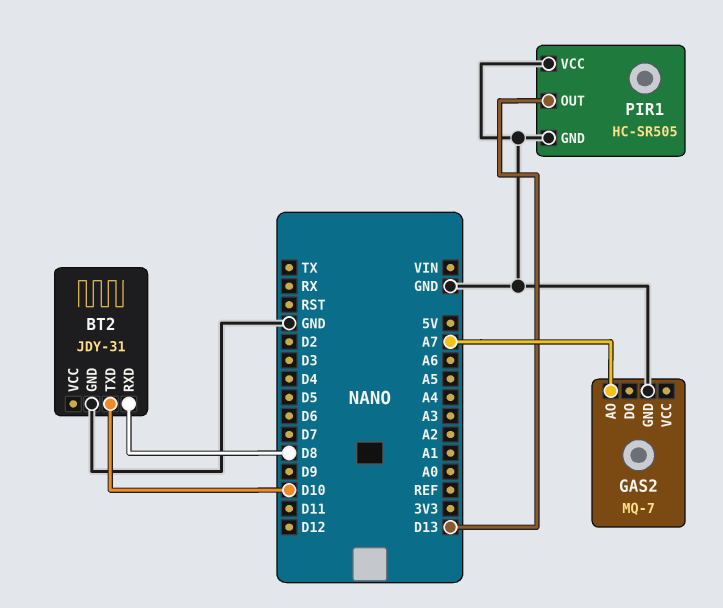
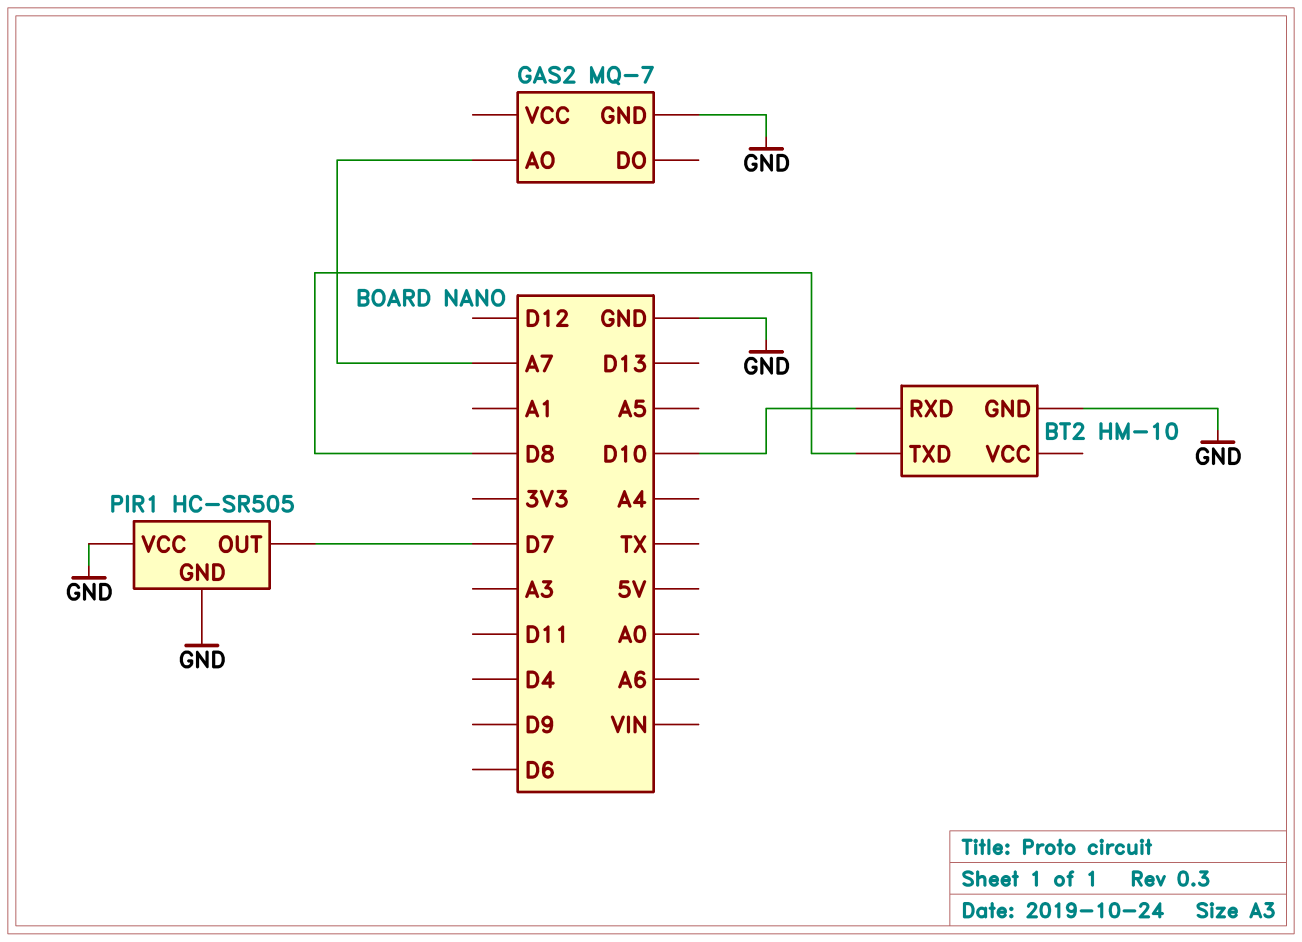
BT2: JDY-31 -> HM-10
BT2 pin RXD: D8 -> D10
BT2 pin TXD: D10 -> D8
PIR1 pin OUT: D13 -> D7

